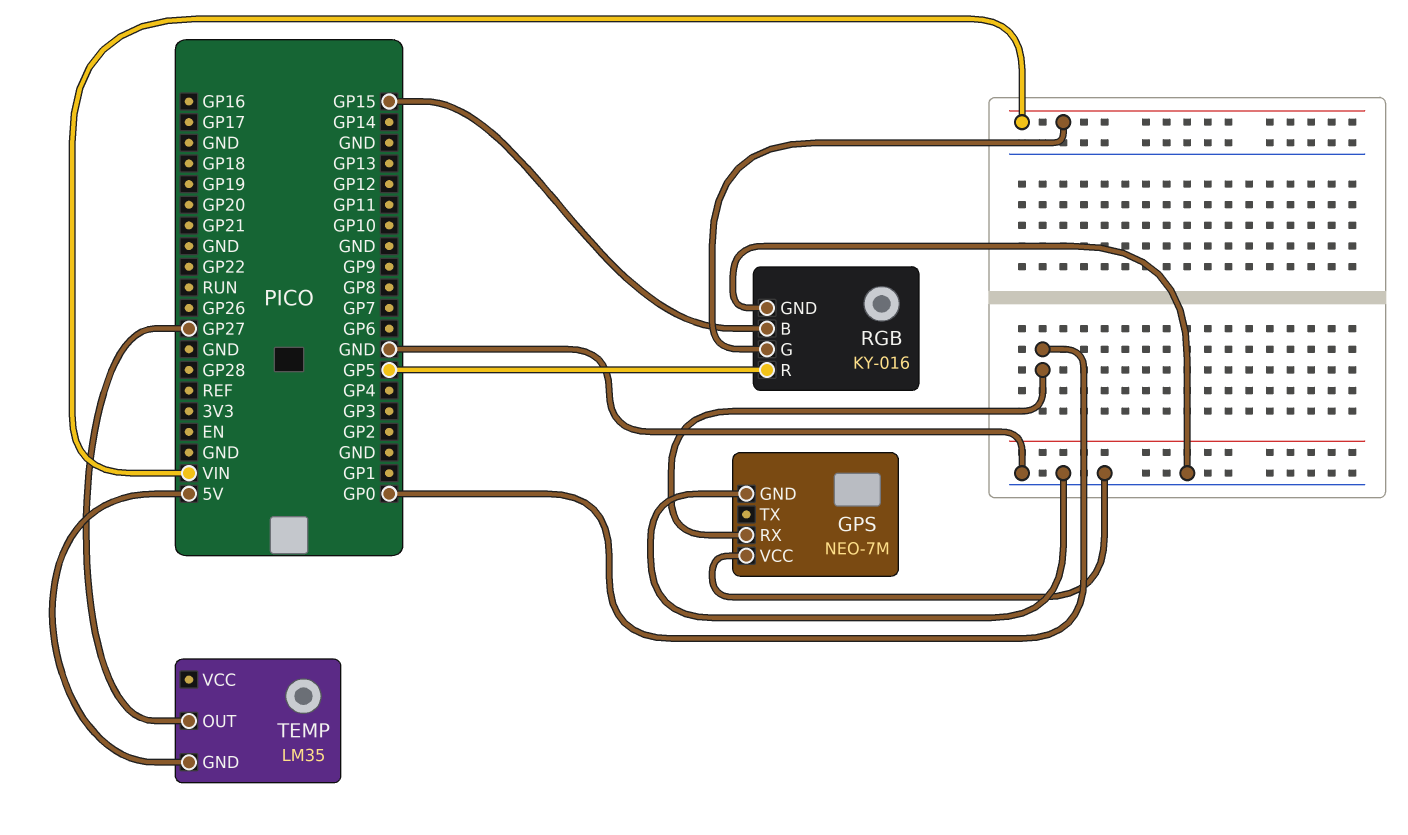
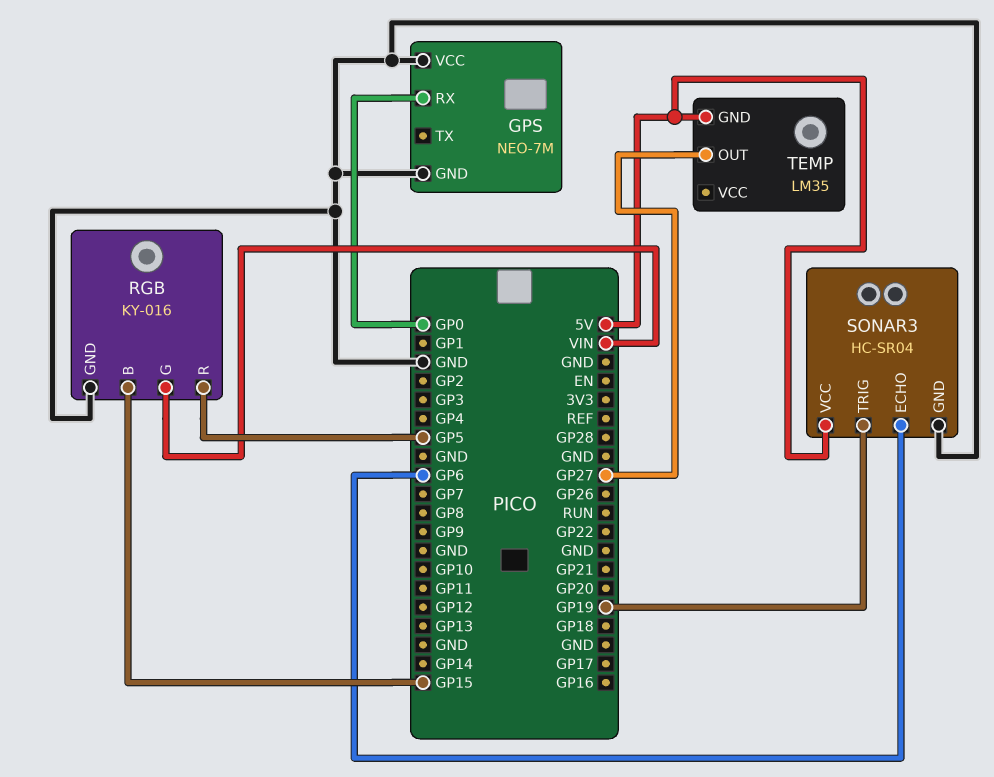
SONAR3: none -> HC-SR04
SONAR3 pin ECHO: none -> GP6
SONAR3 pin GND: none -> GND
SONAR3 pin TRIG: none -> GP19
SONAR3 pin VCC: none -> 5V

